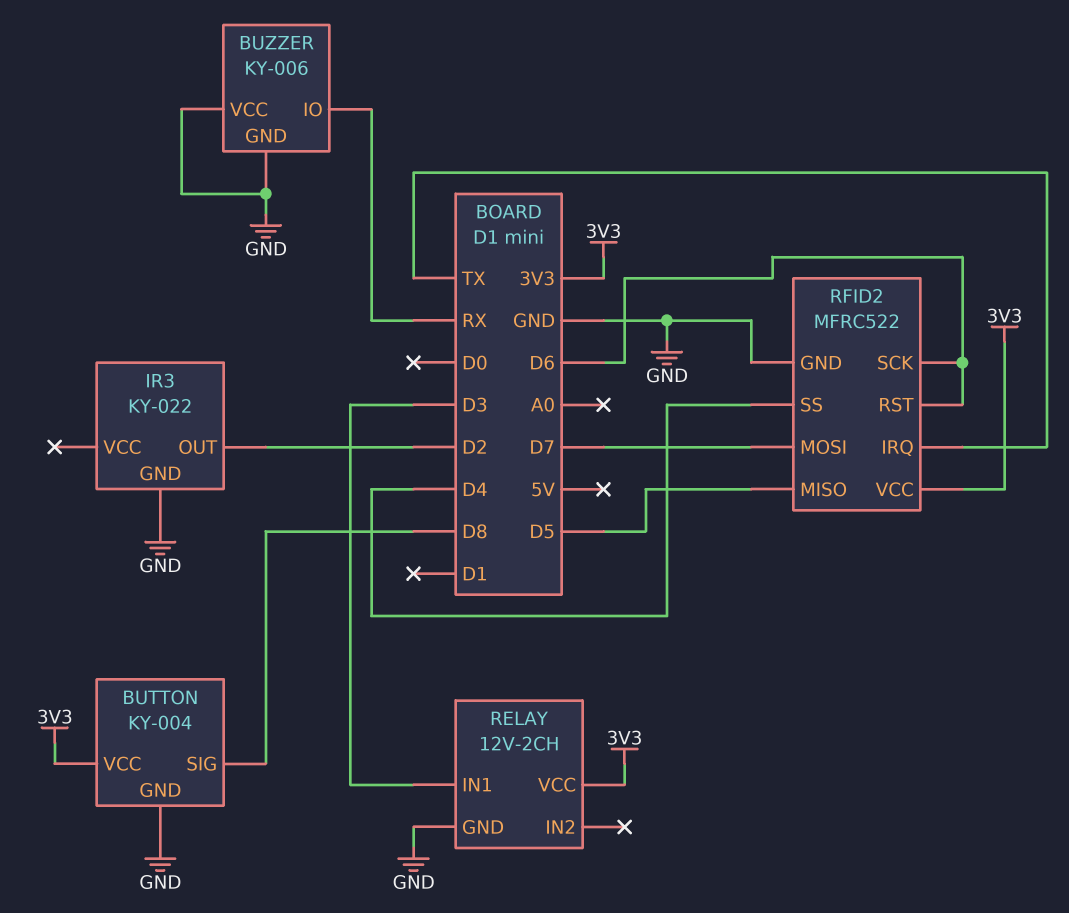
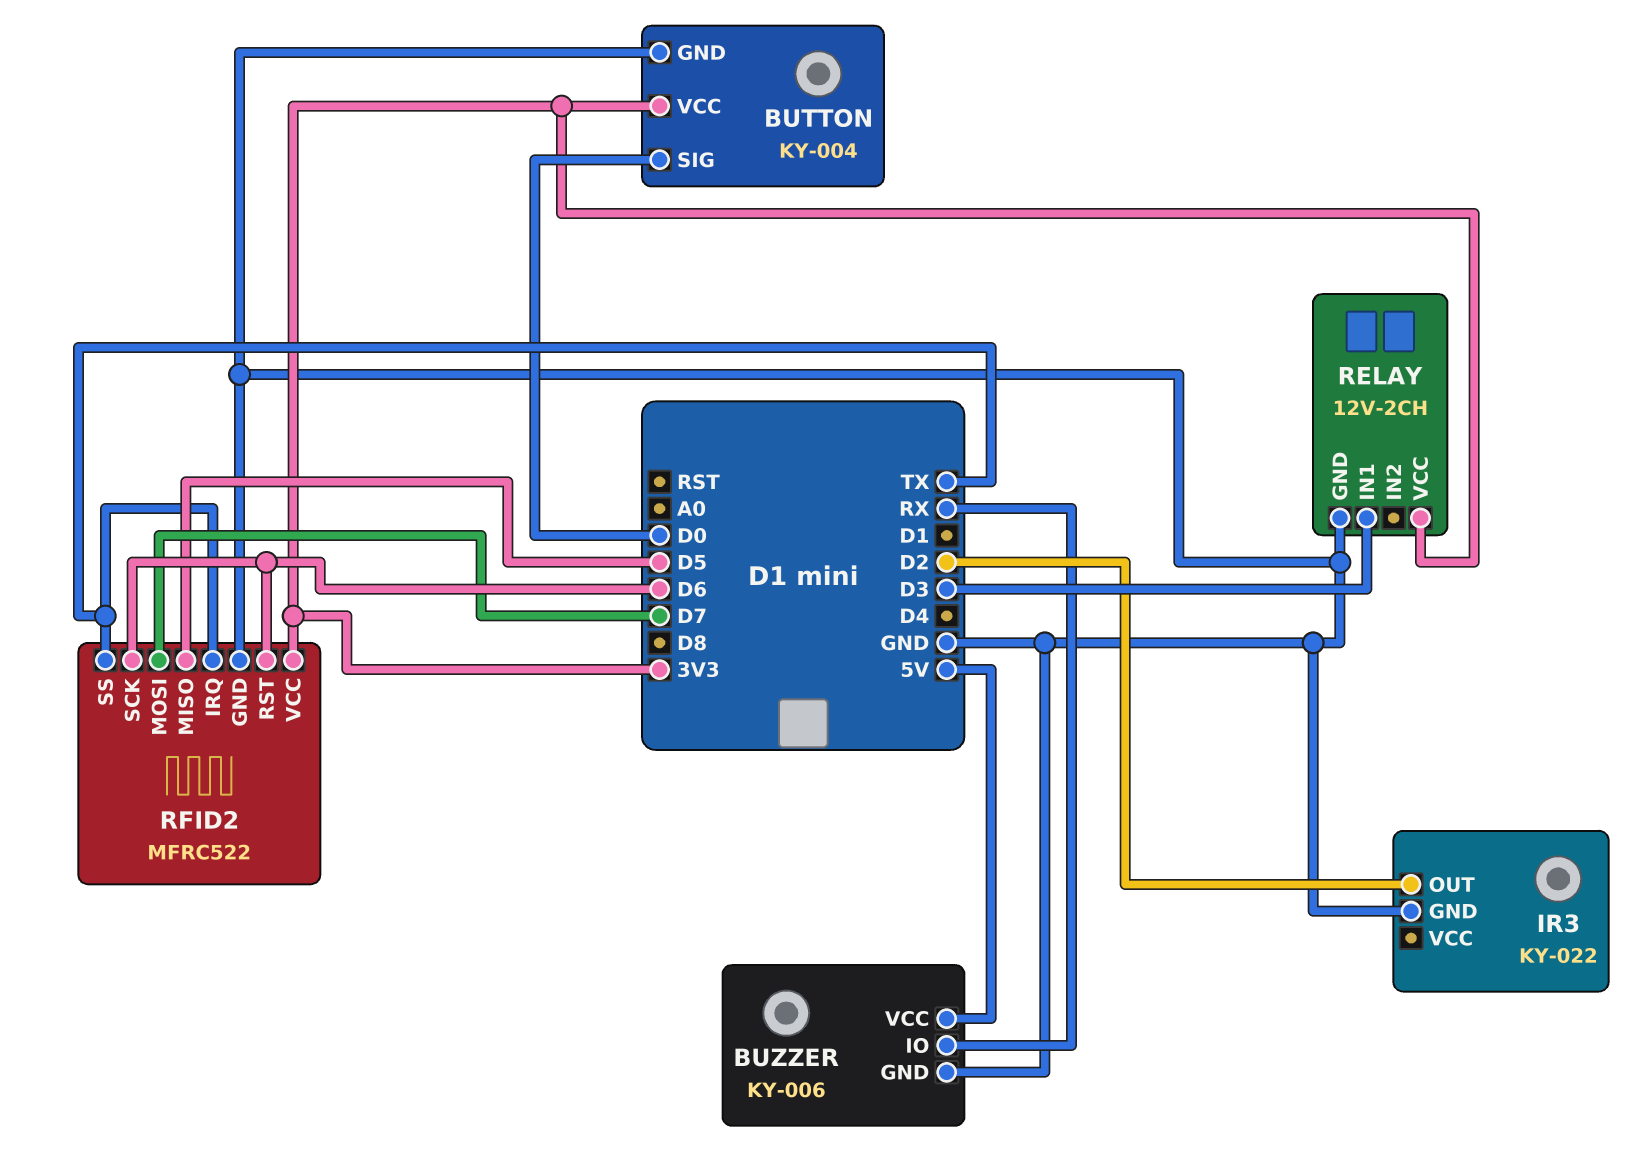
BUTTON pin SIG: D8 -> D0
BUZZER pin VCC: GND -> 5V
RFID2 pin SS: D4 -> TX

